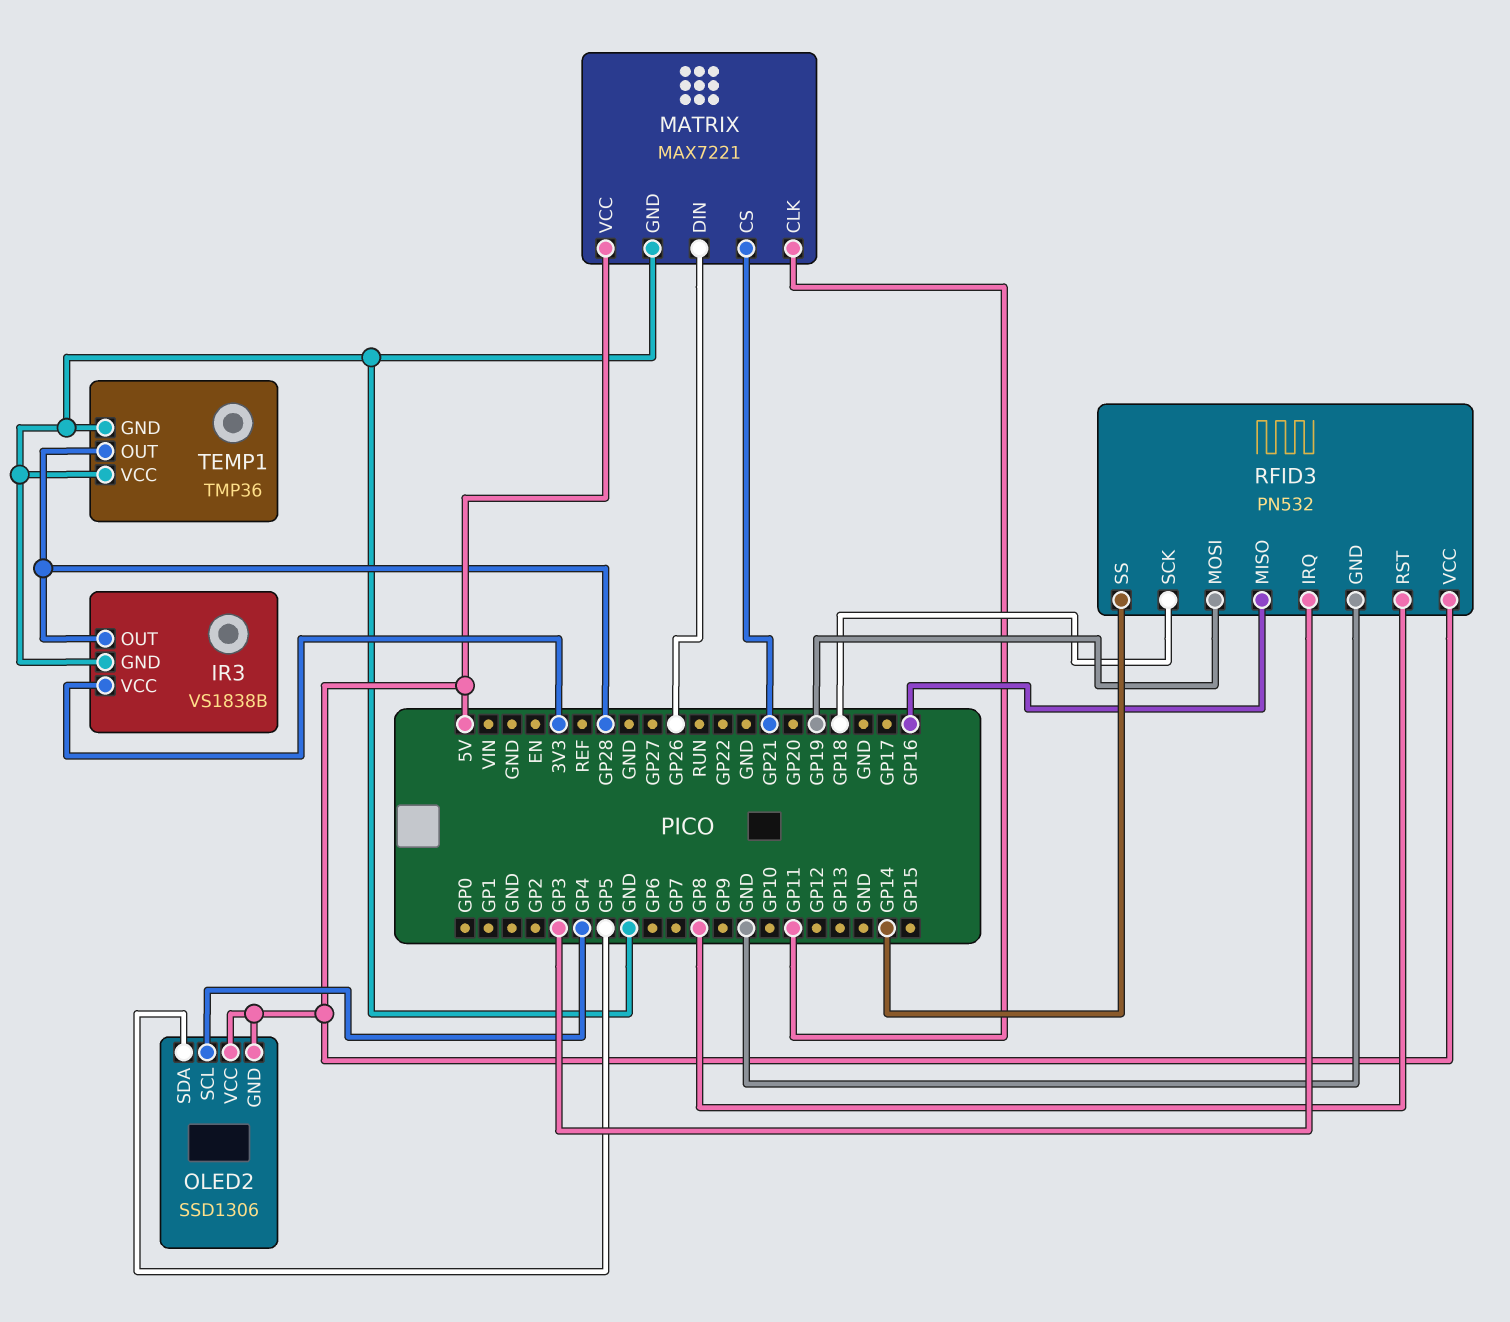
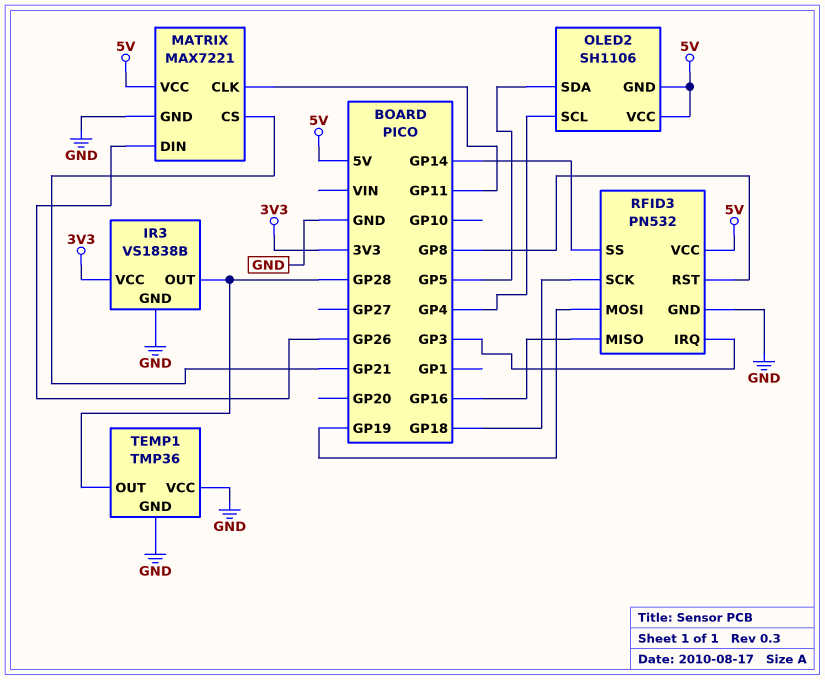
OLED2: SSD1306 -> SH1106

